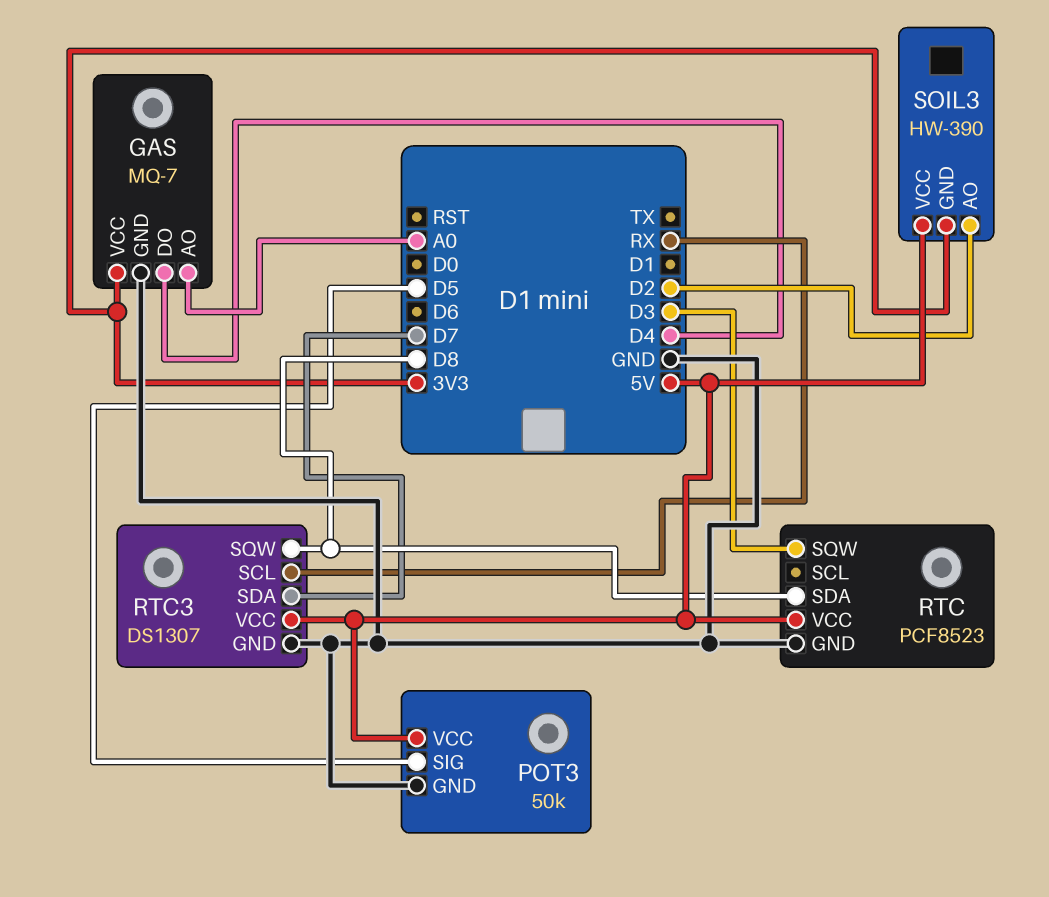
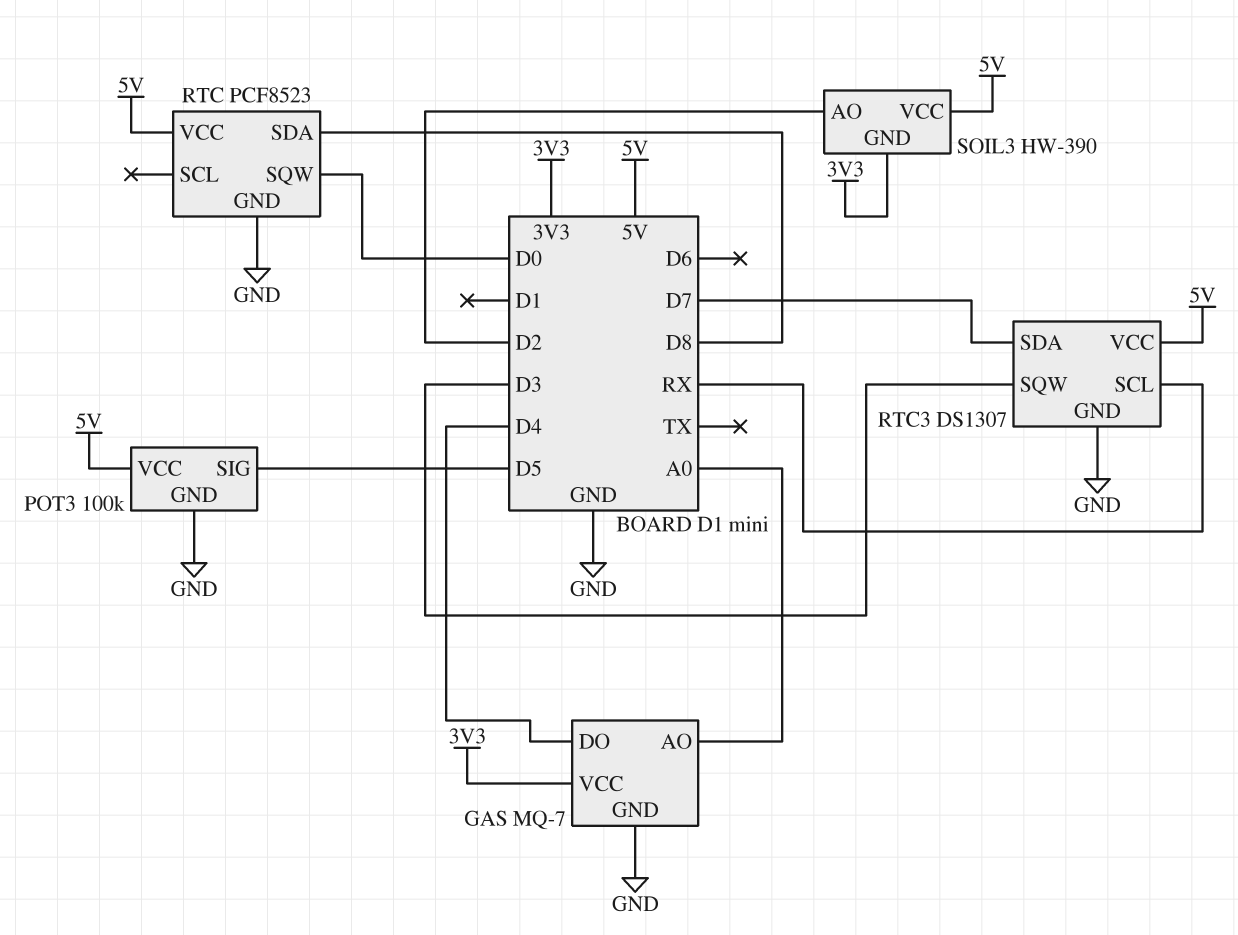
POT3: 50k -> 100k
RTC pin SQW: D3 -> D0
RTC3 pin SQW: D8 -> D3

